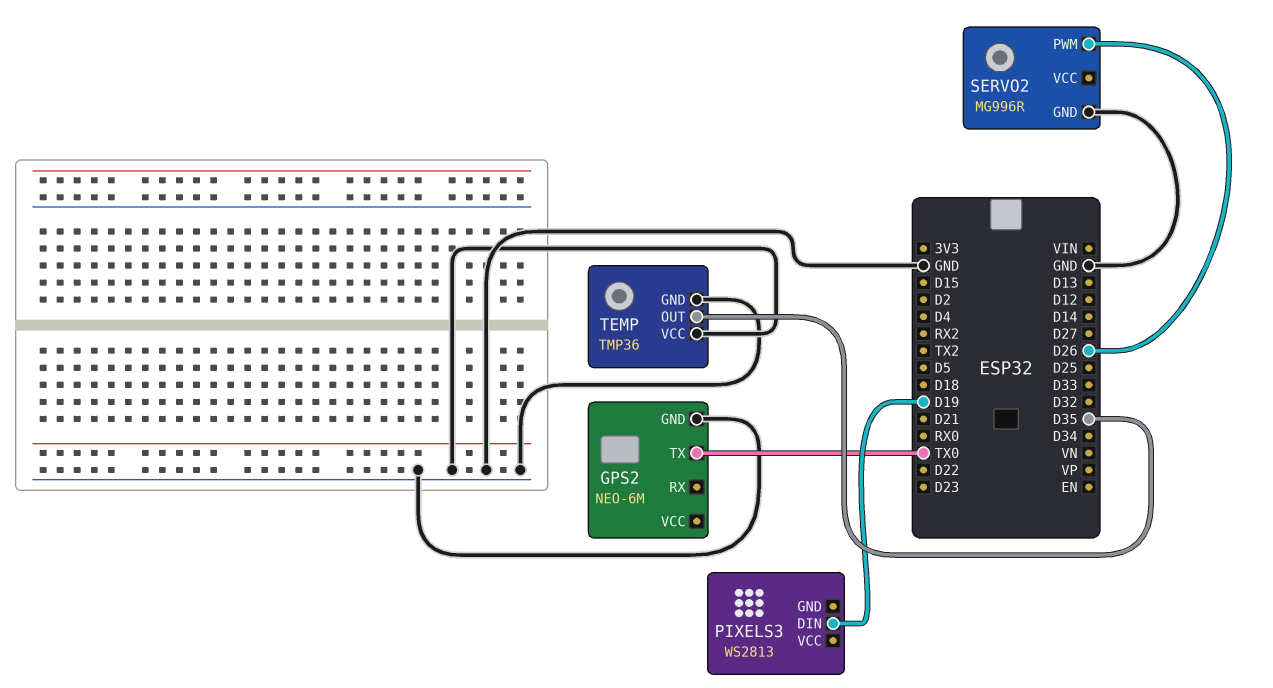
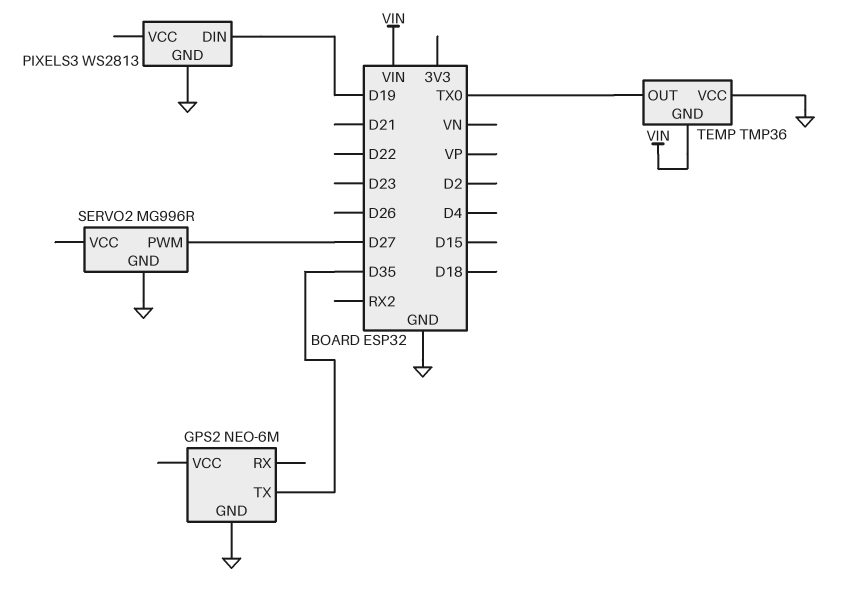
GPS2 pin TX: TX0 -> D35
PIXELS3 pin GND: none -> GND
SERVO2 pin PWM: D26 -> D27
TEMP pin GND: GND -> VIN
TEMP pin OUT: D35 -> TX0

